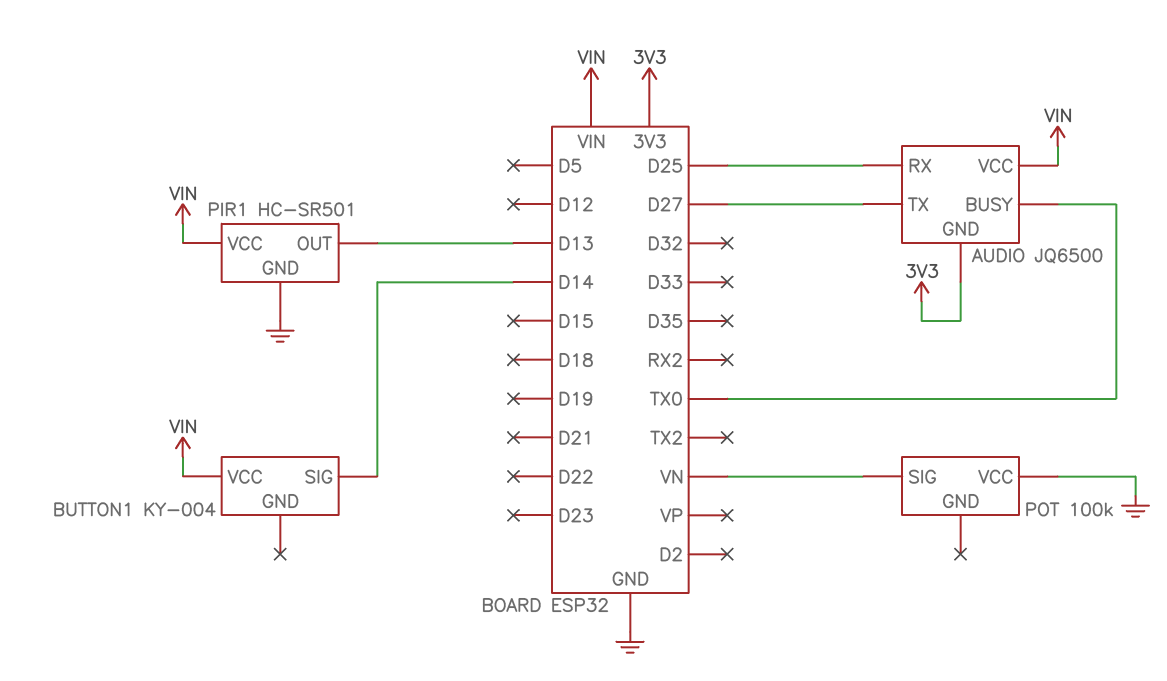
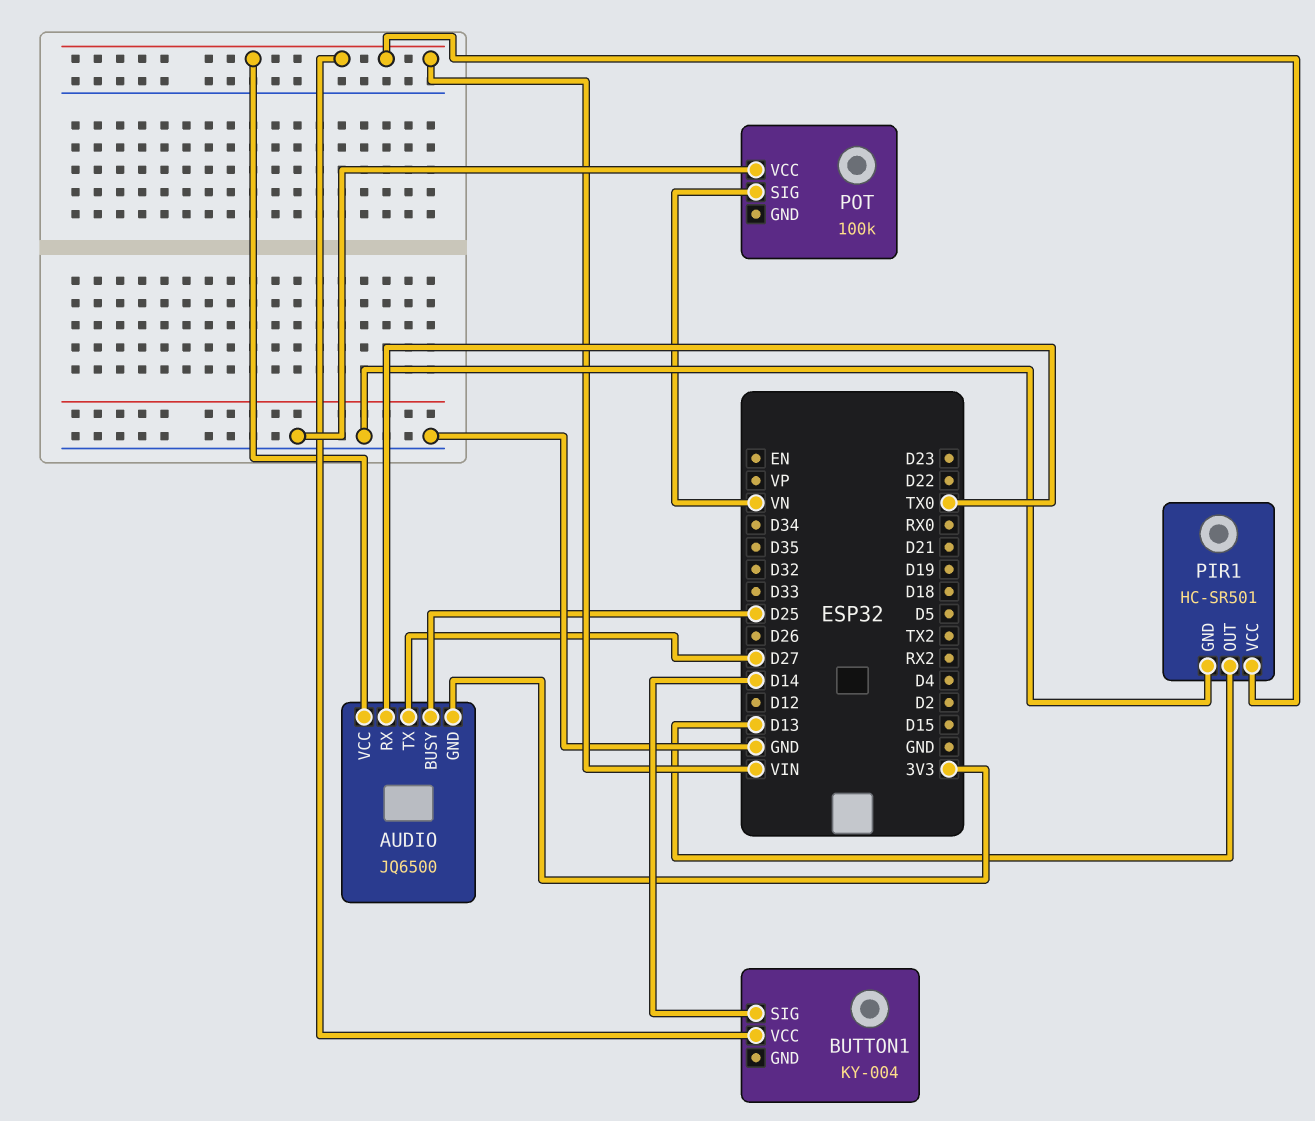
AUDIO pin BUSY: TX0 -> D25
AUDIO pin RX: D25 -> TX0

